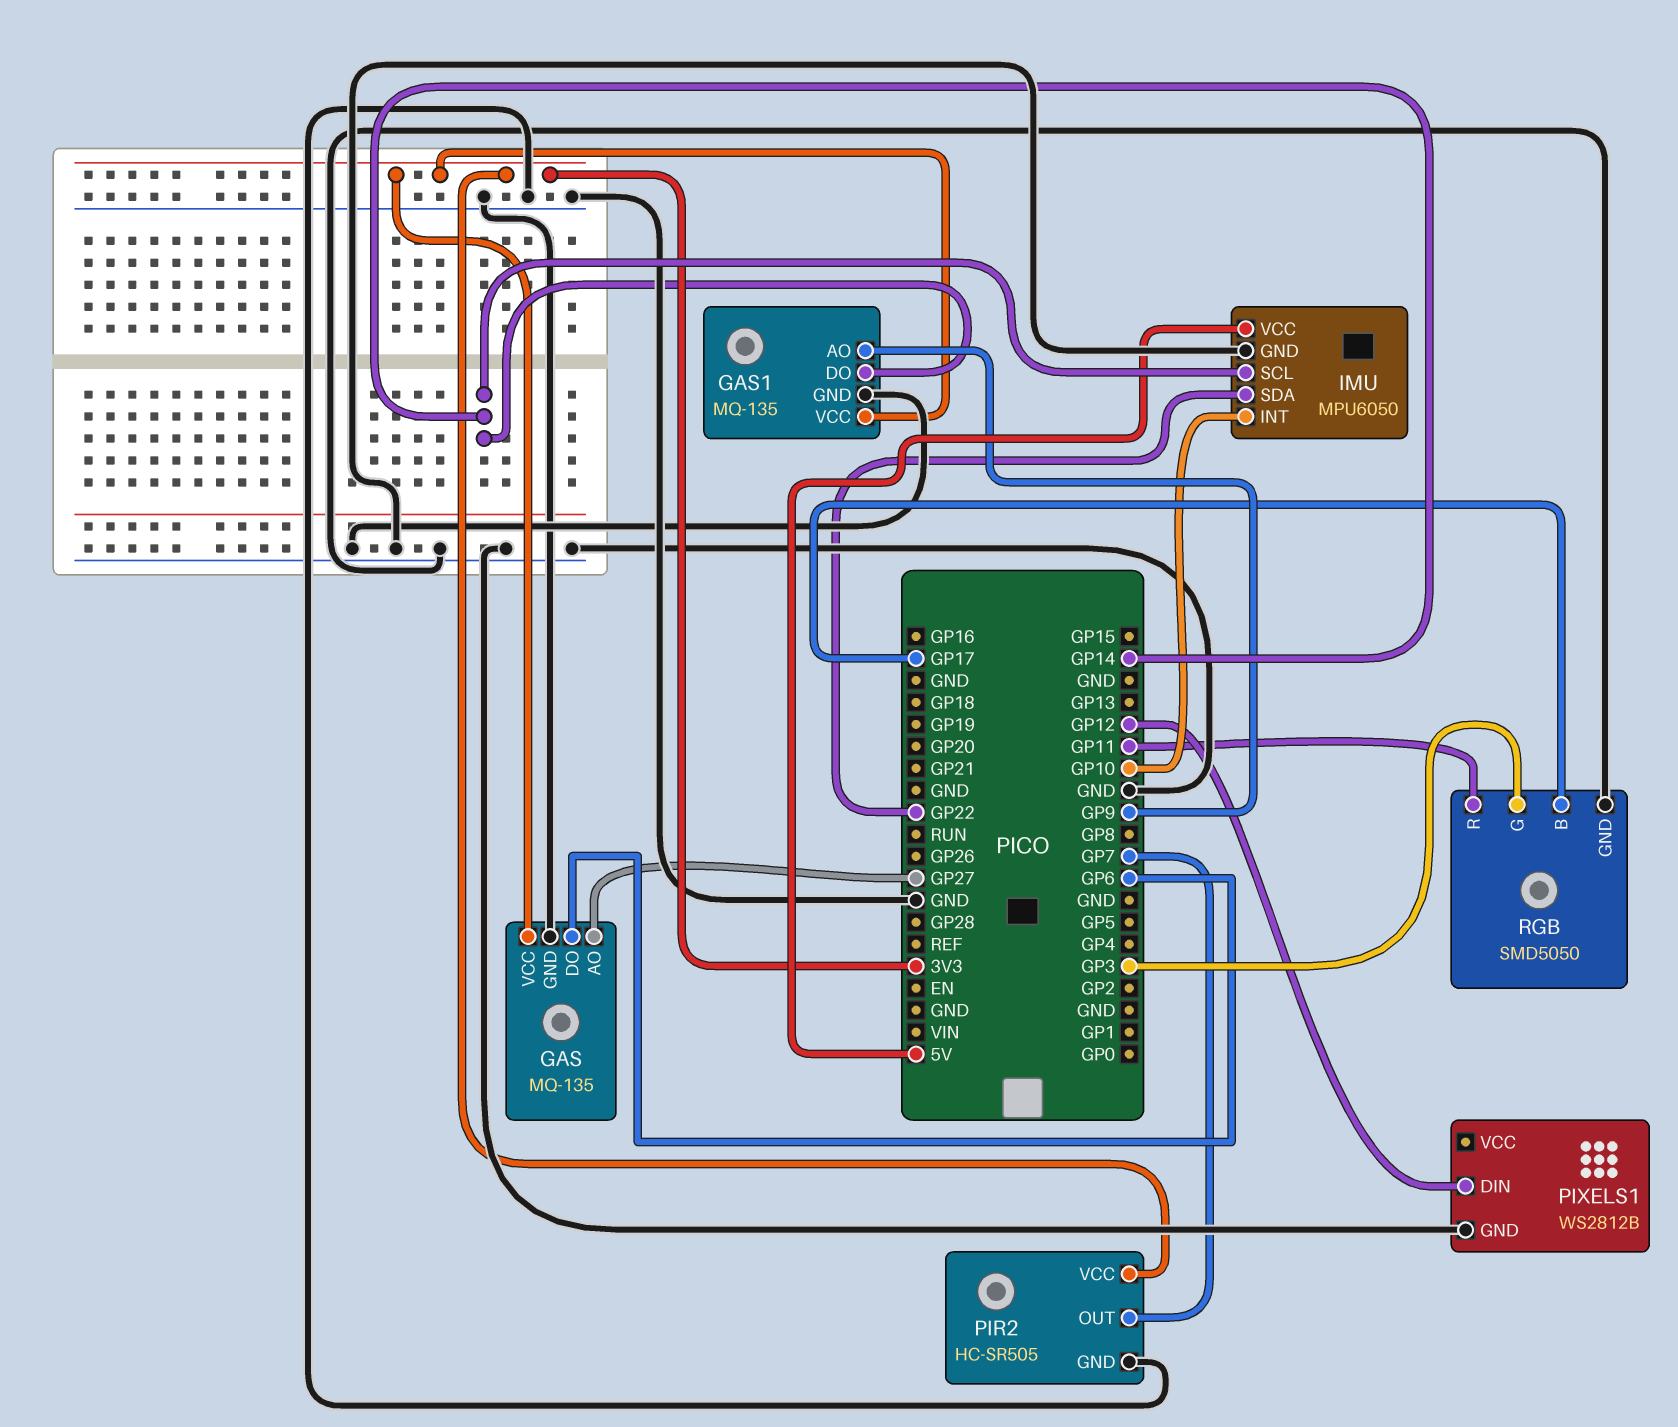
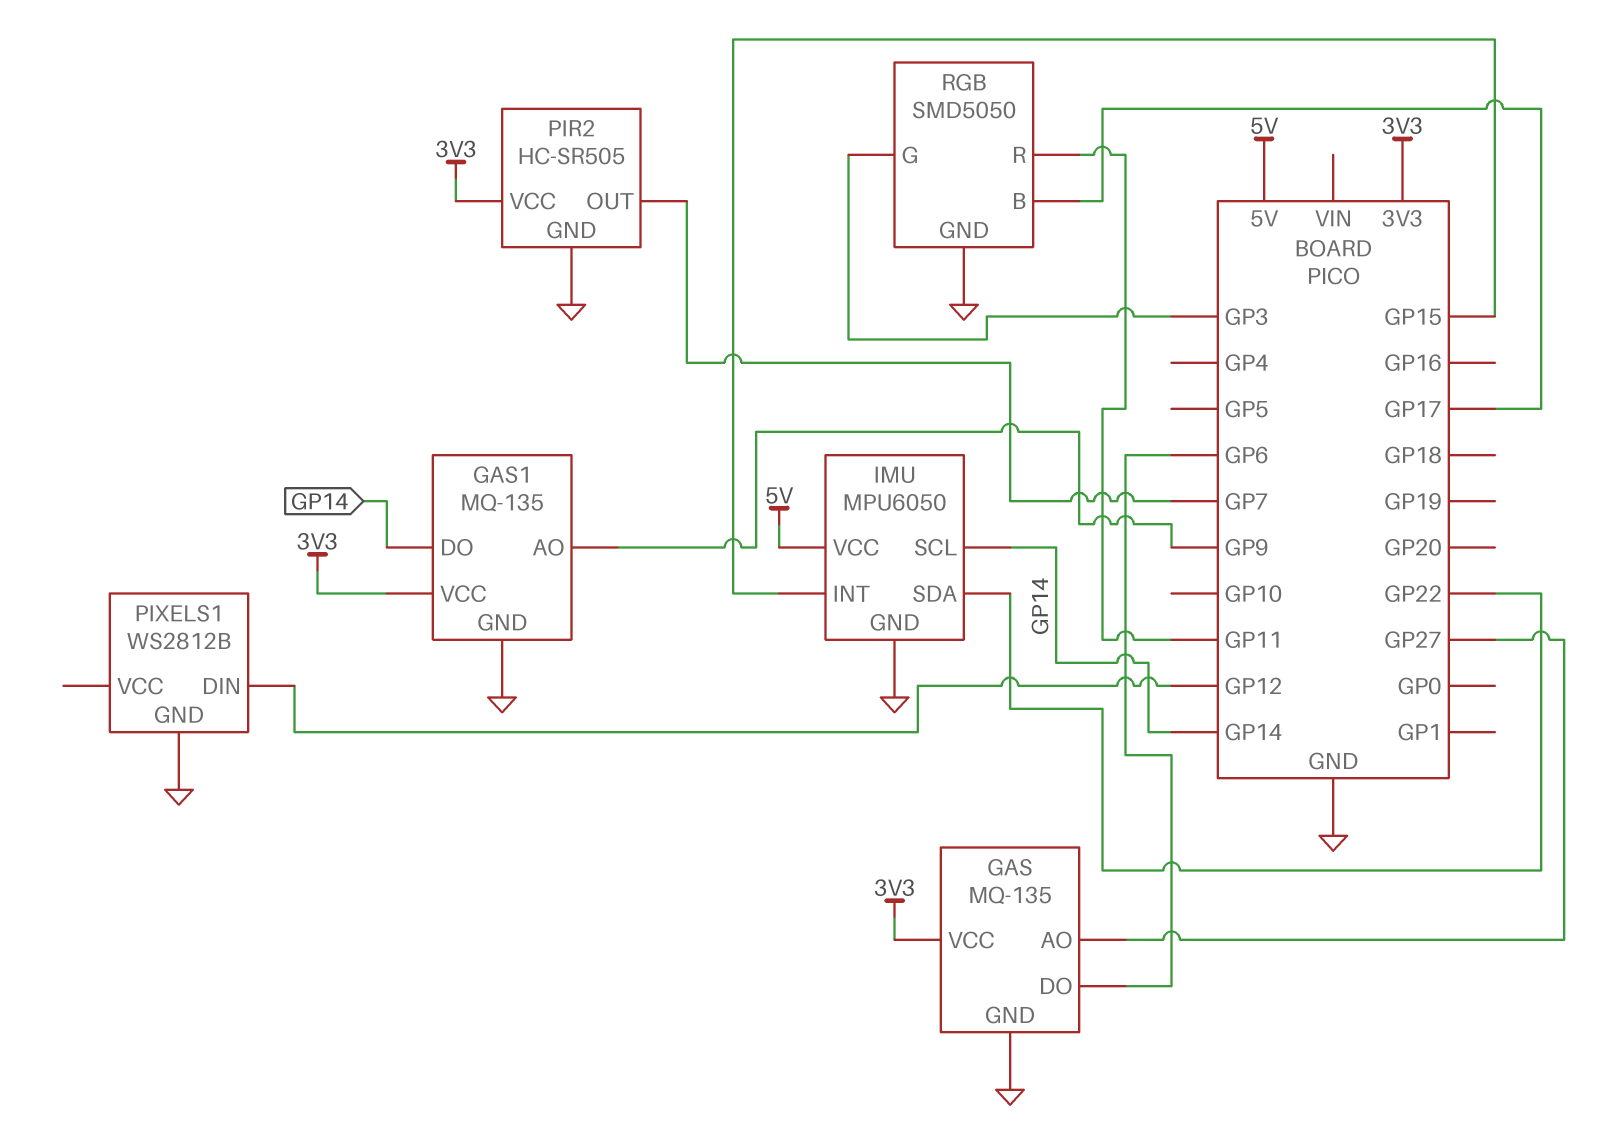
IMU pin INT: GP10 -> GP15

